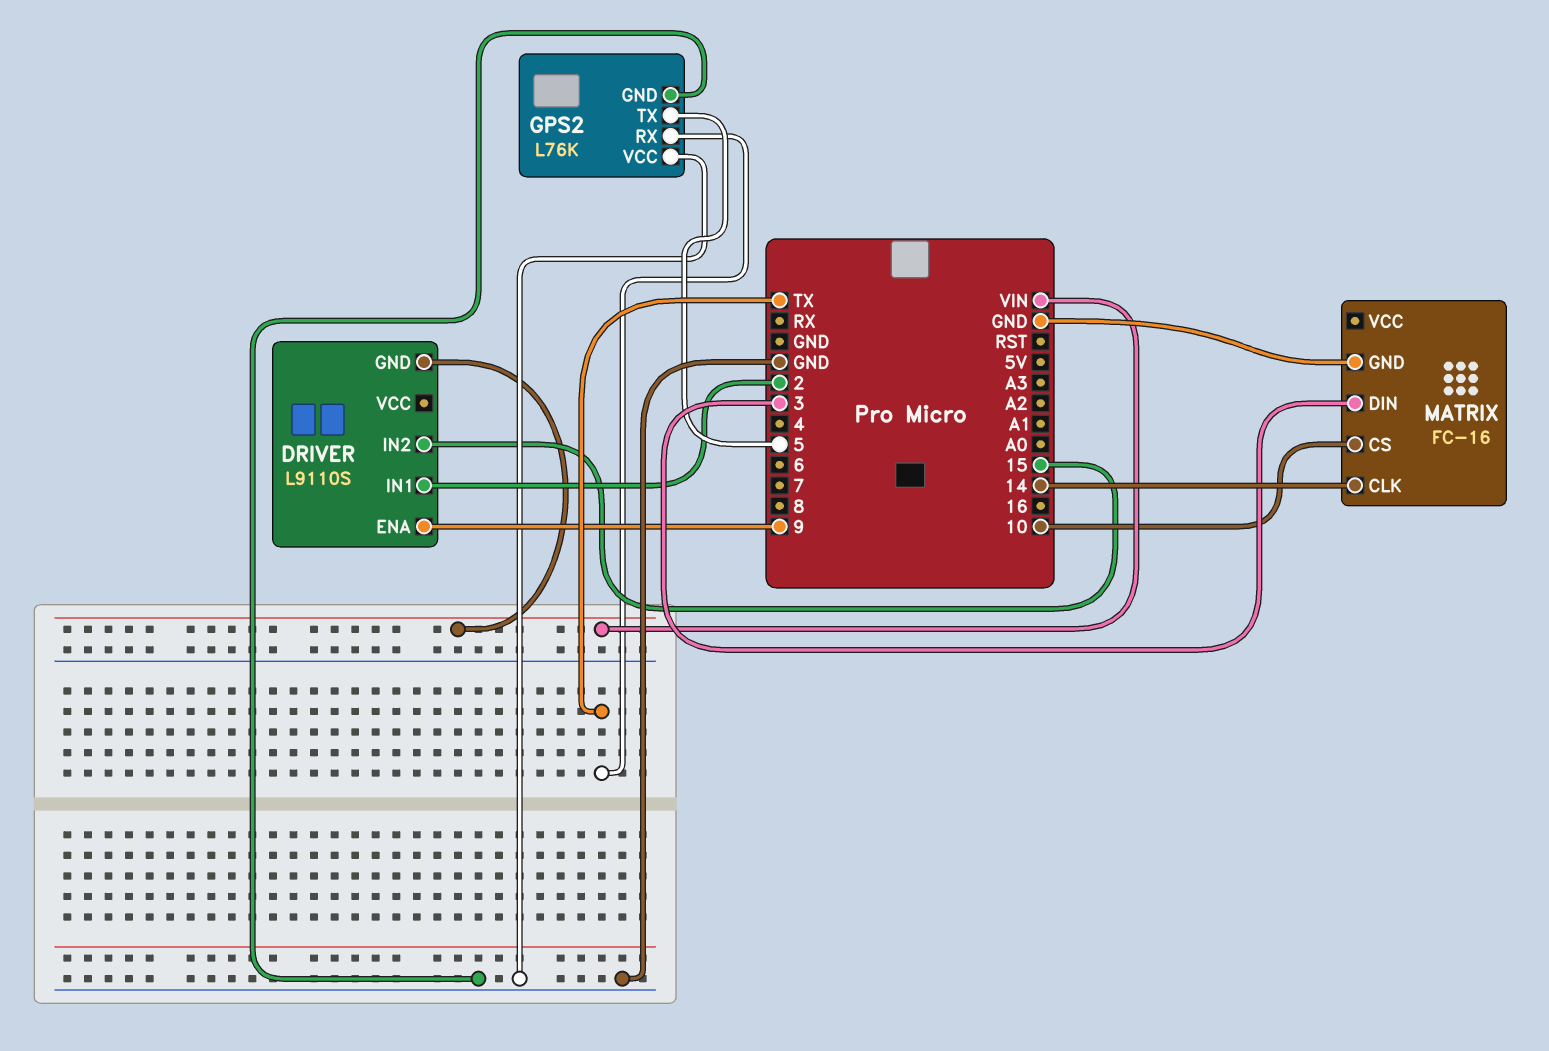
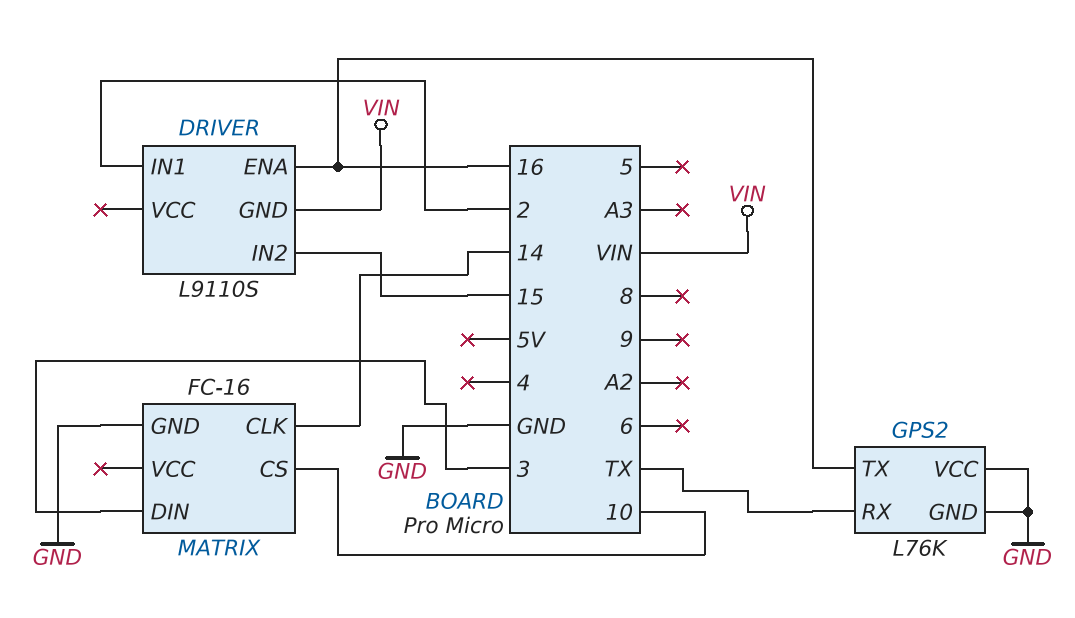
DRIVER pin ENA: 9 -> 16
GPS2 pin TX: 5 -> 16

